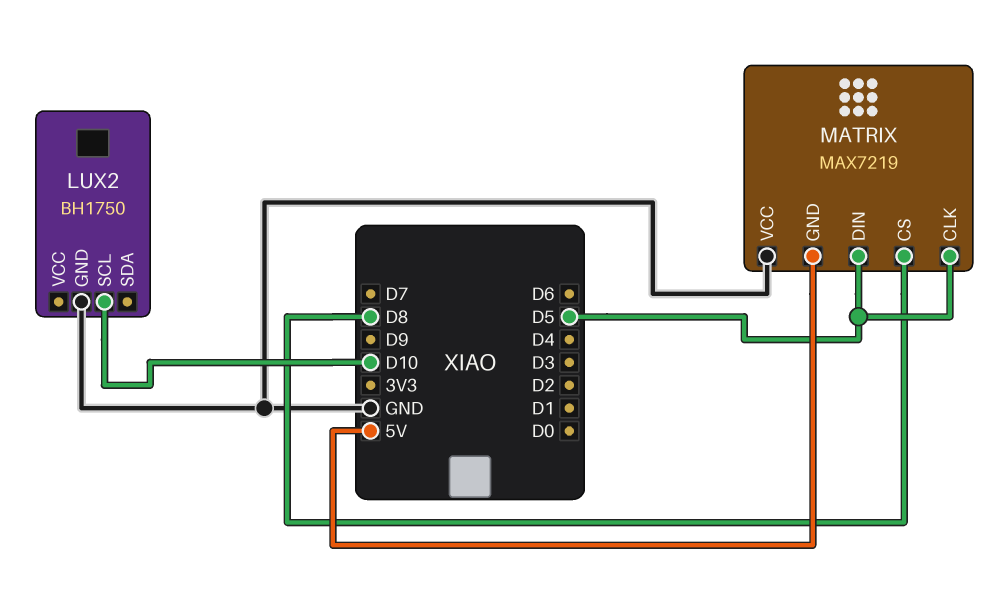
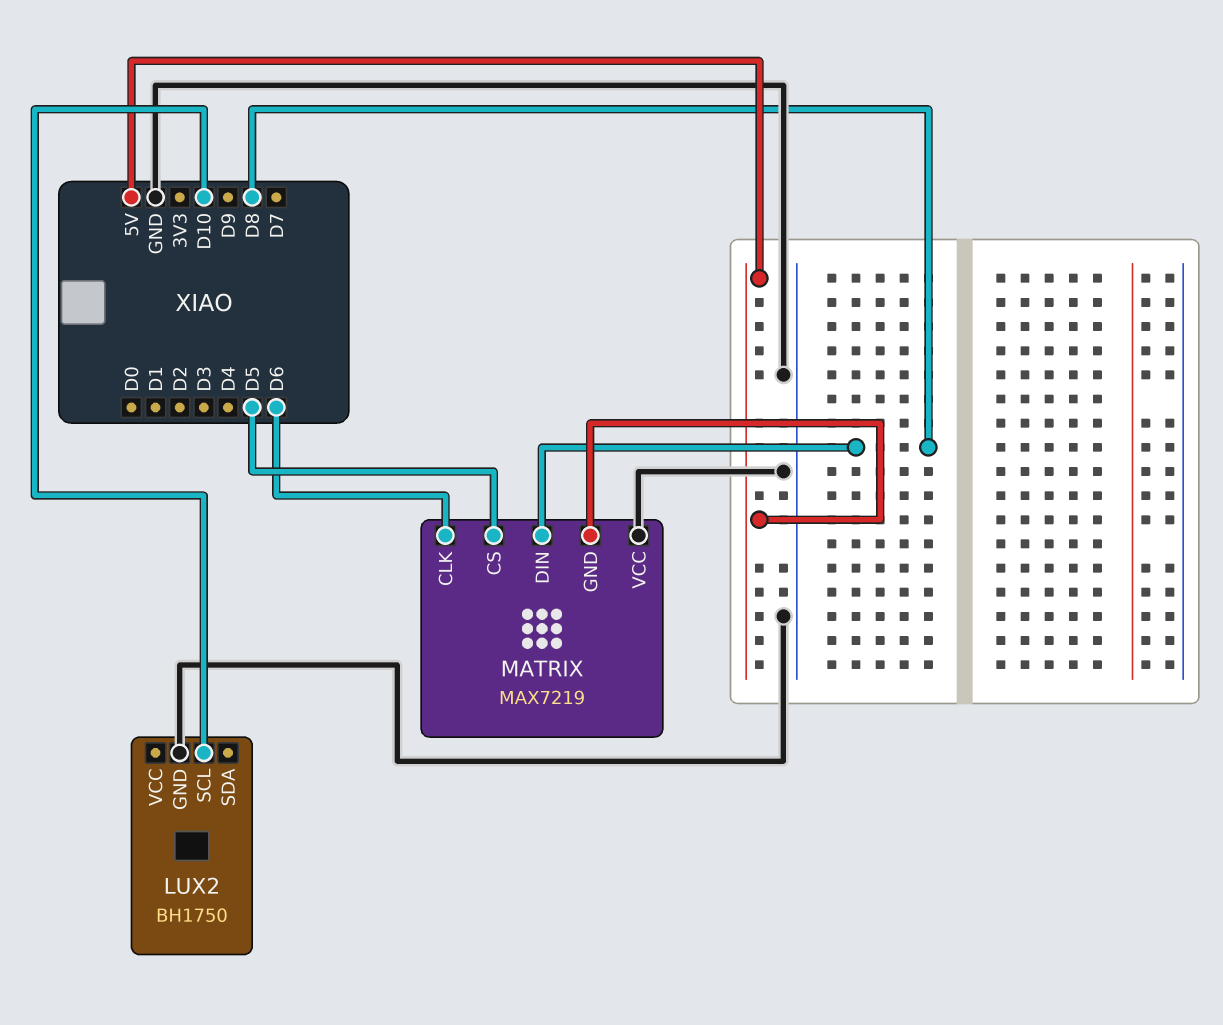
MATRIX pin CLK: D5 -> D6
MATRIX pin CS: D8 -> D5
MATRIX pin DIN: D5 -> D8

